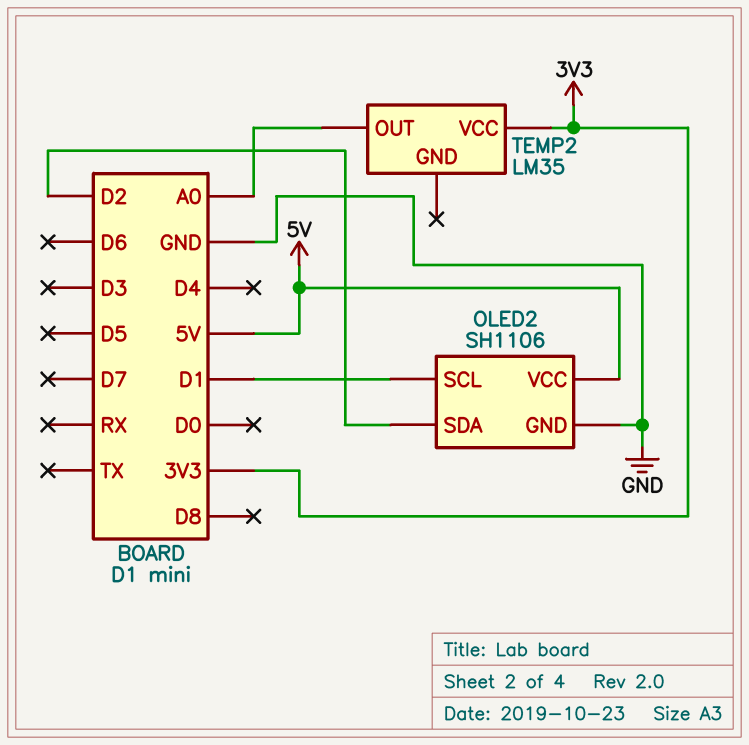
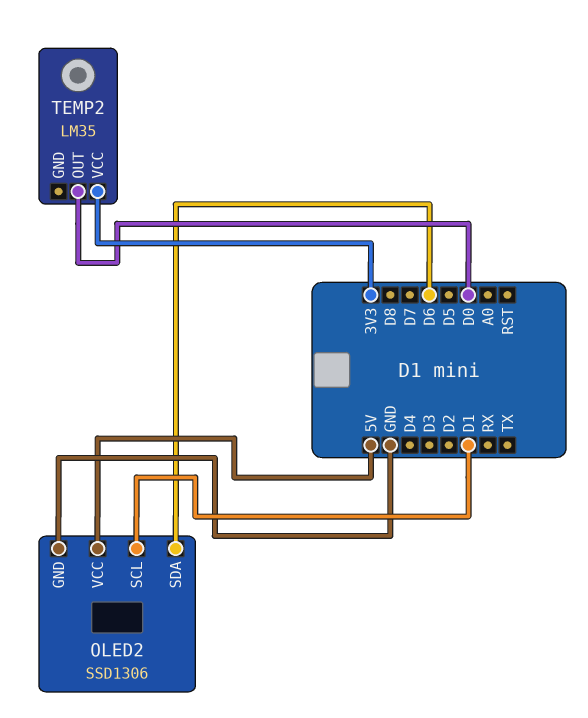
OLED2: SH1106 -> SSD1306
OLED2 pin SDA: D2 -> D6
TEMP2 pin OUT: A0 -> D0

